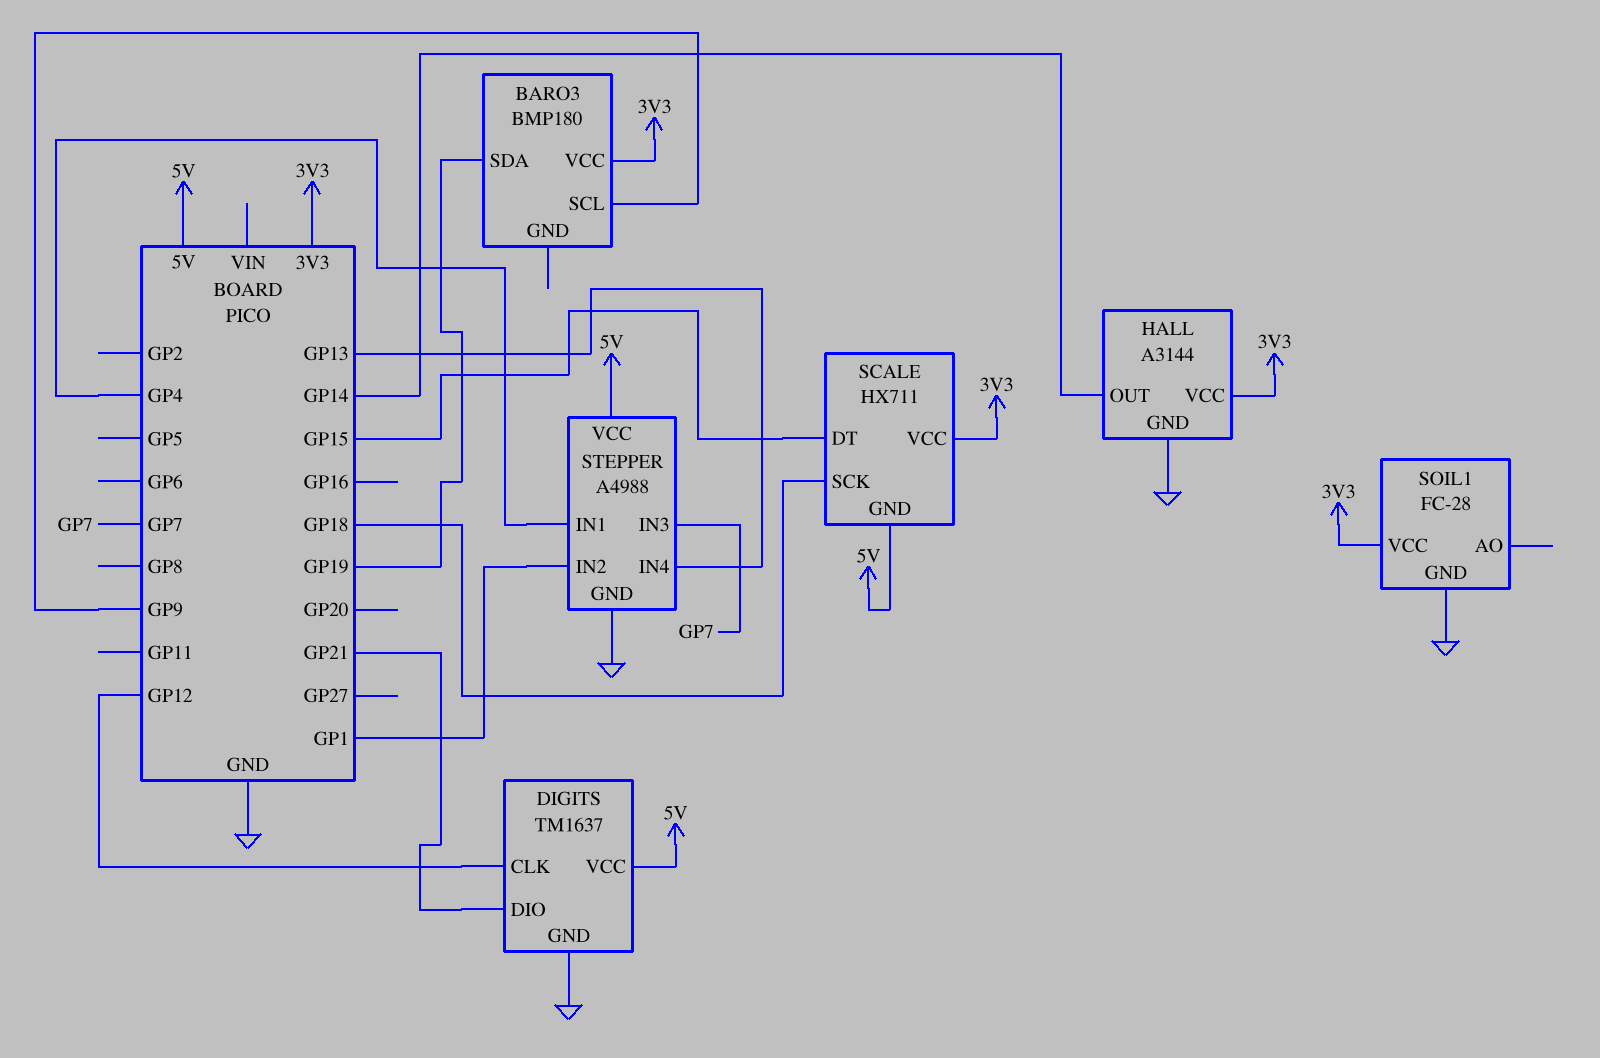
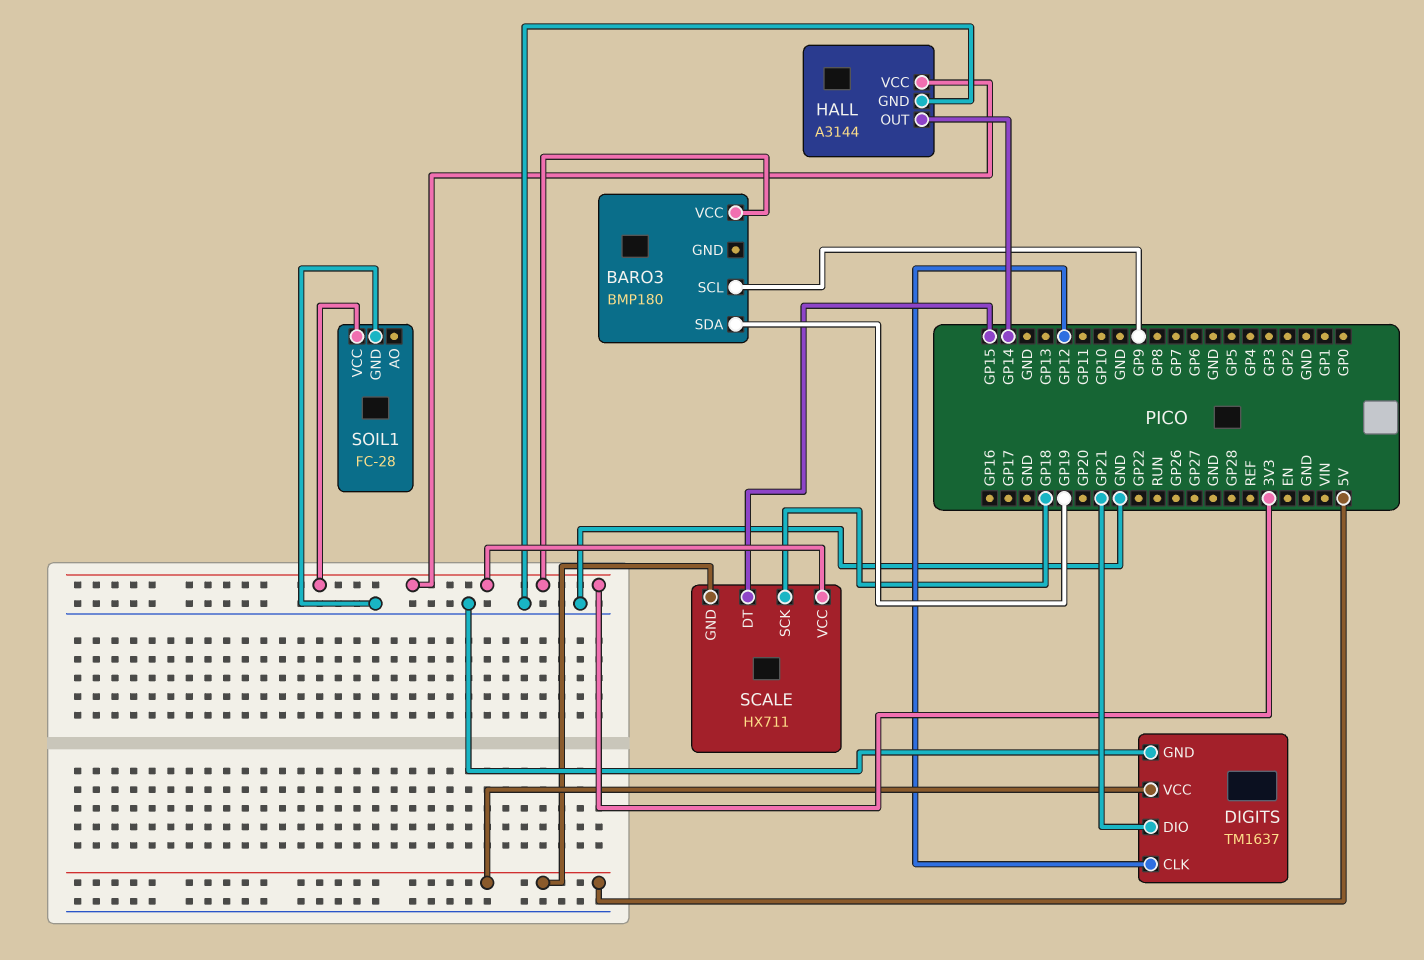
STEPPER: A4988 -> none
STEPPER pin GND: GND -> none
STEPPER pin IN1: GP4 -> none
STEPPER pin IN2: GP1 -> none
STEPPER pin IN3: GP7 -> none
STEPPER pin IN4: GP13 -> none
STEPPER pin VCC: 5V -> none

